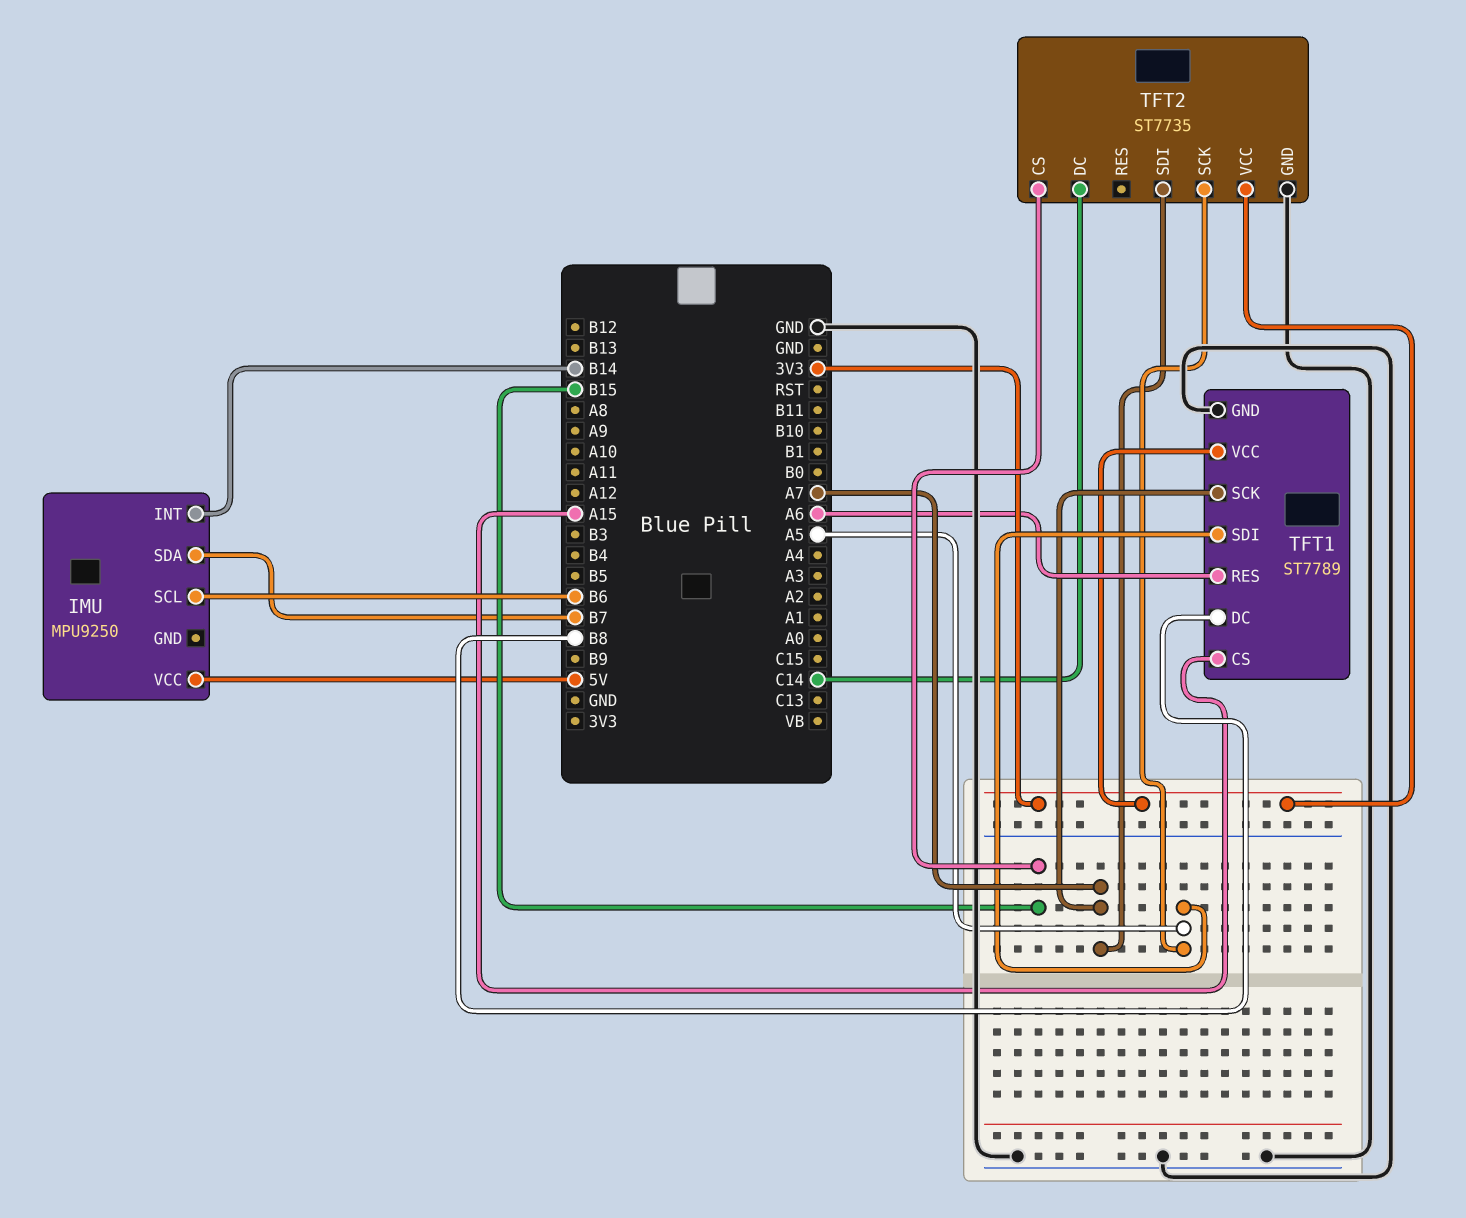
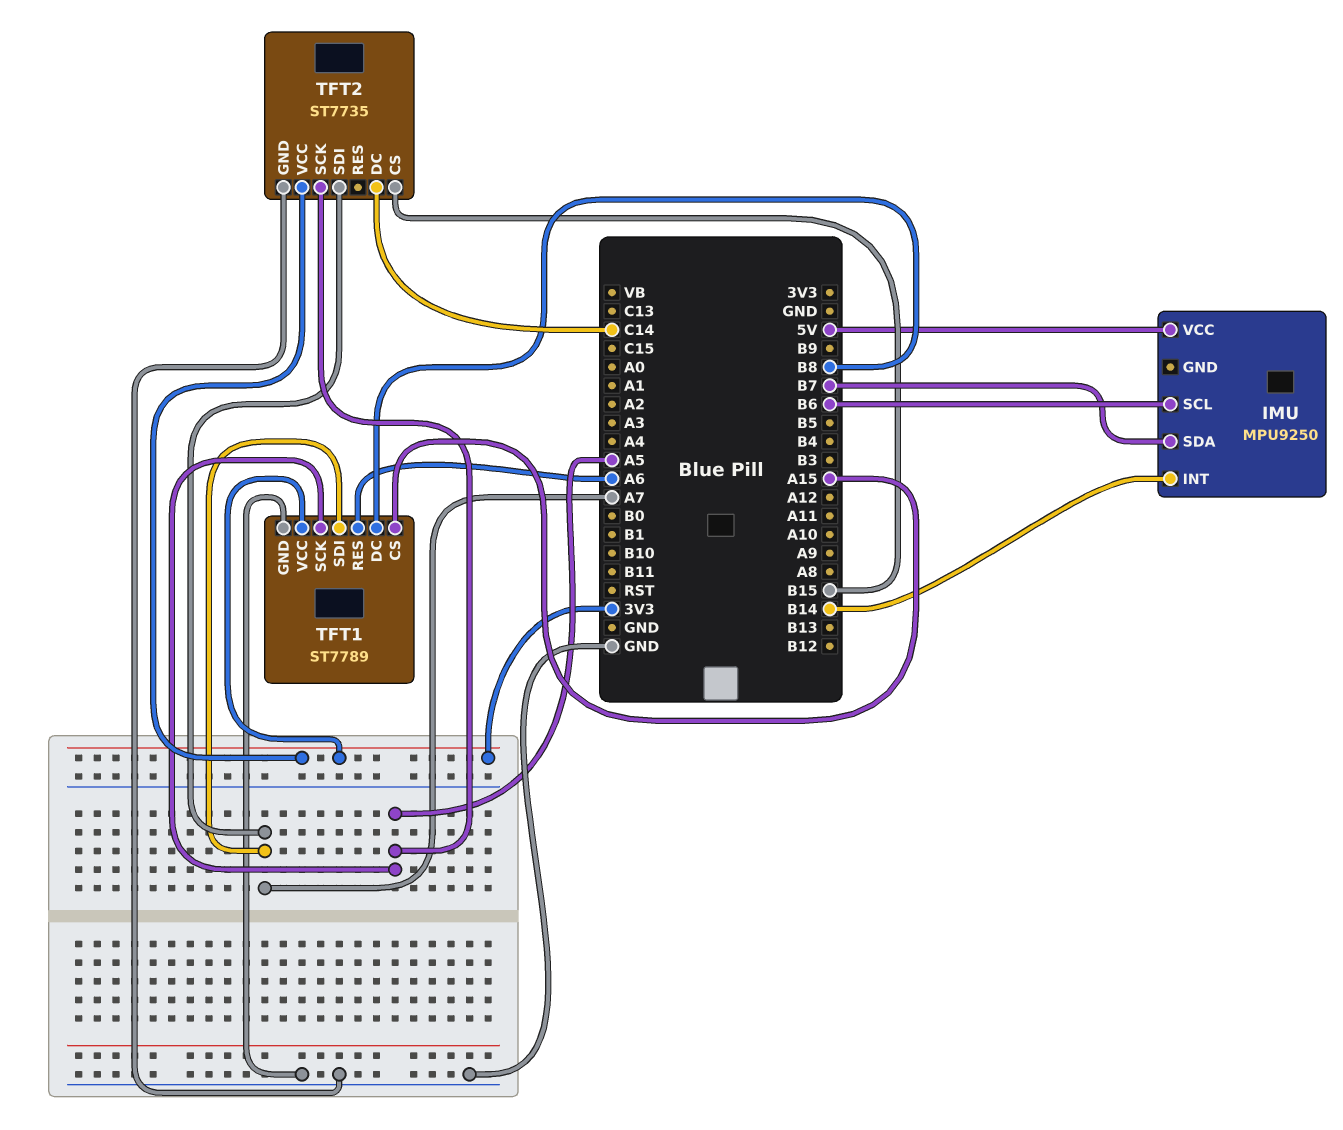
TFT1 pin SCK: A7 -> A5
TFT1 pin SDI: A5 -> A7

